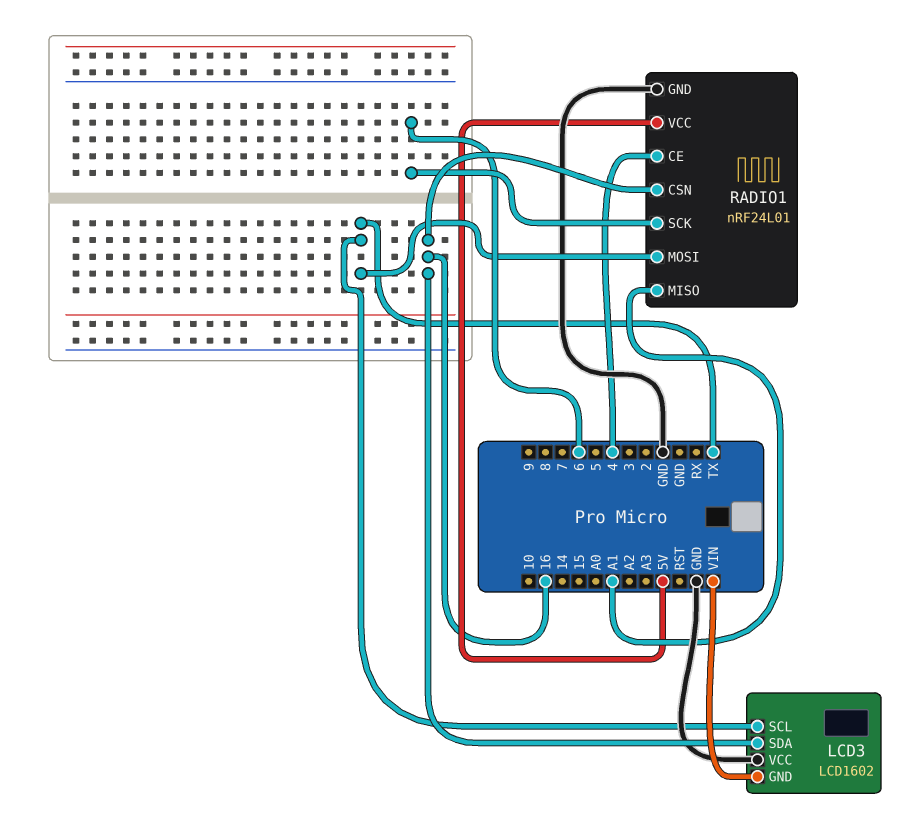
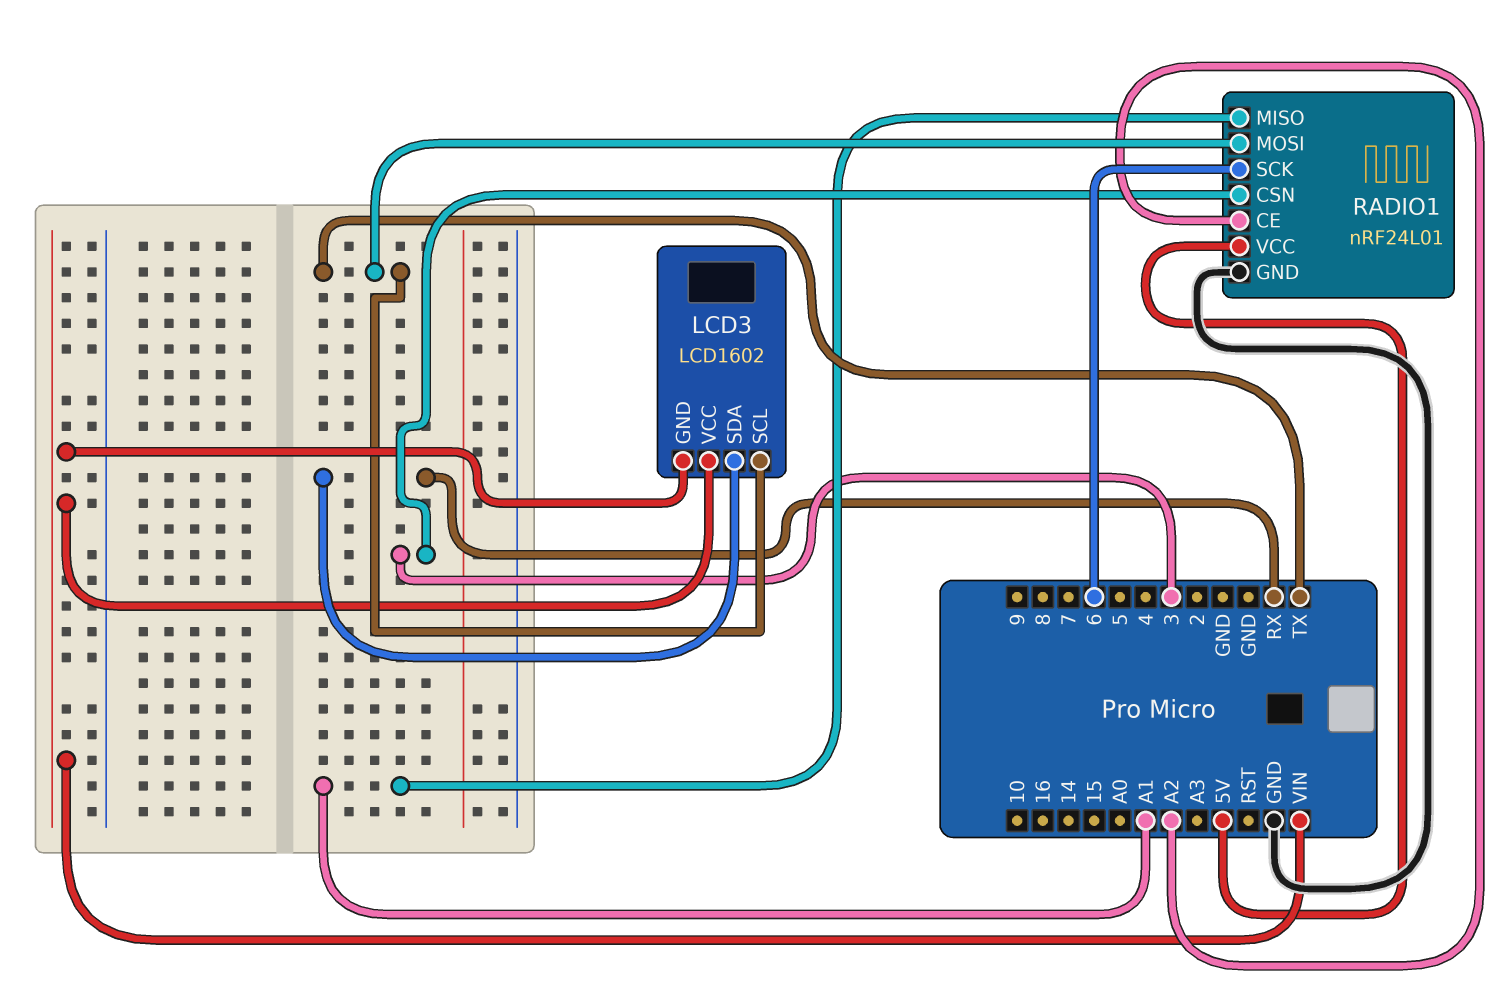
LCD3 pin SDA: 16 -> RX
LCD3 pin VCC: GND -> VIN
RADIO1 pin CE: 4 -> A2
RADIO1 pin CSN: 16 -> 3

